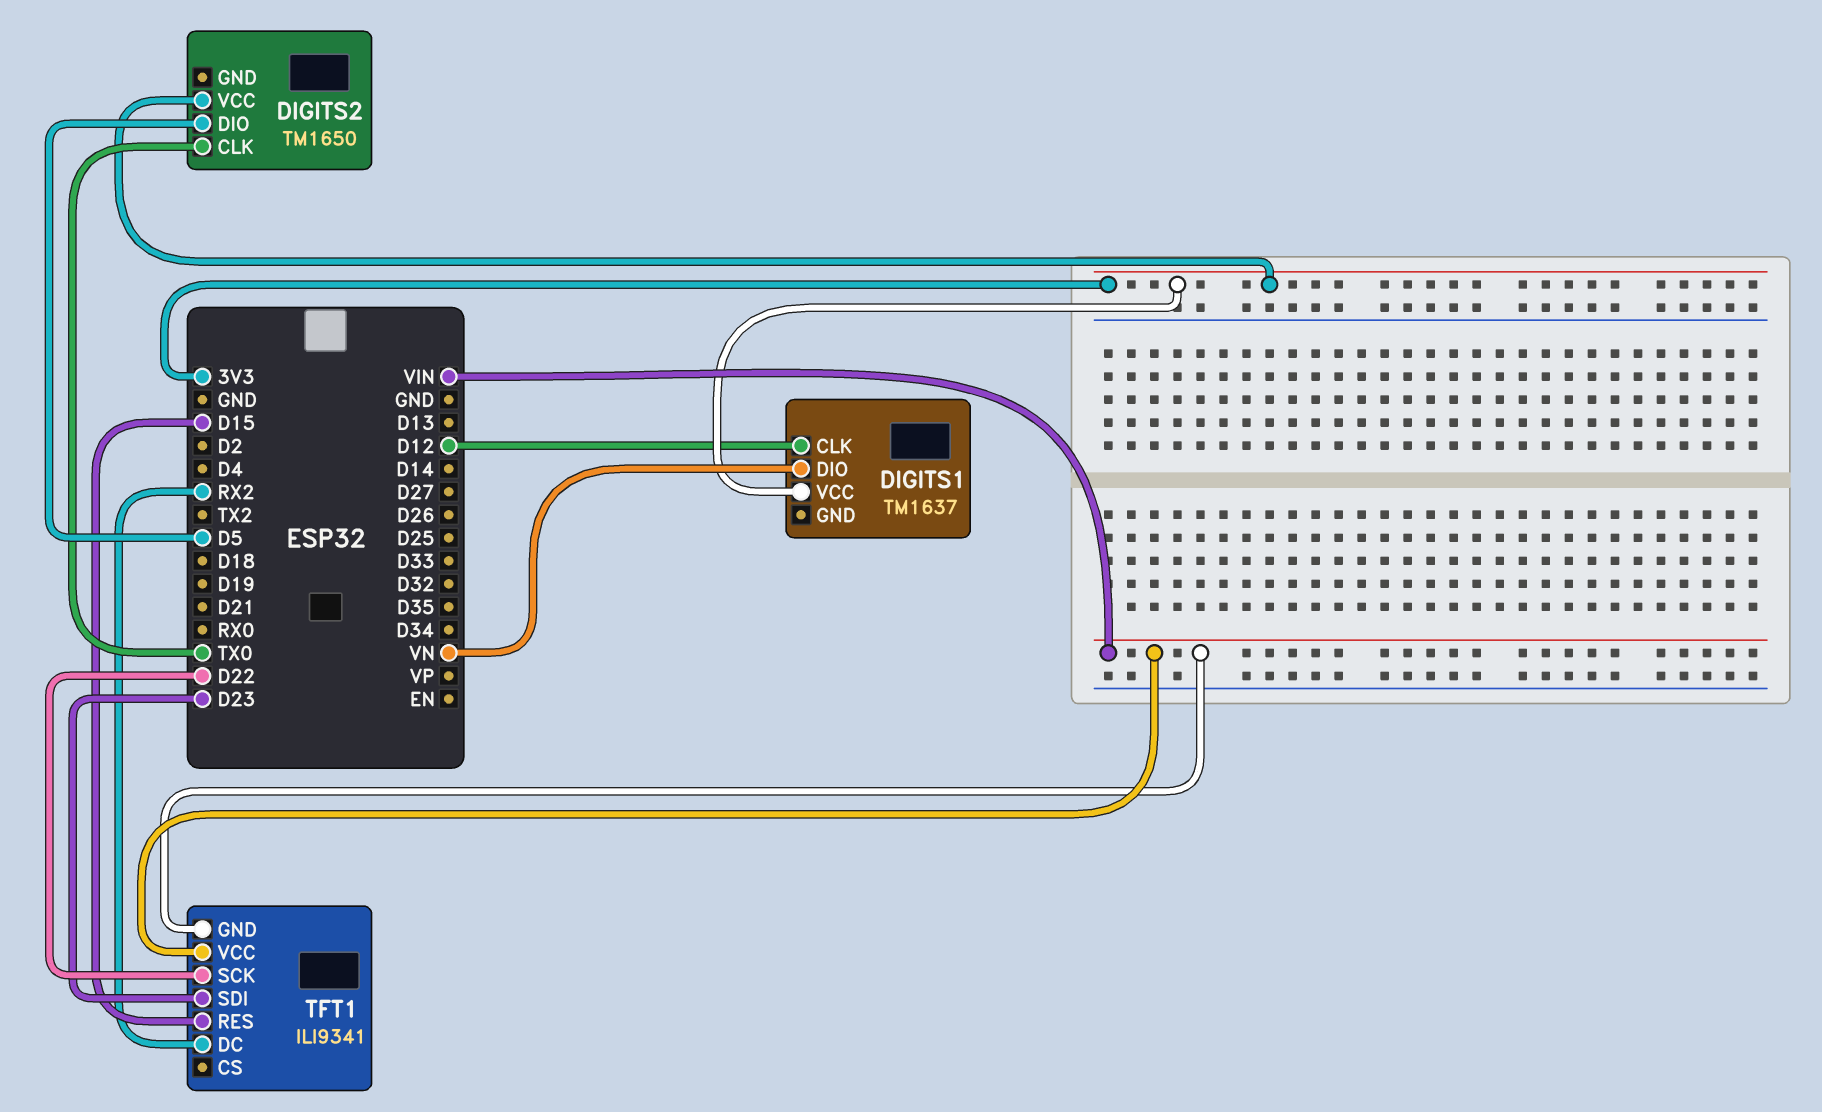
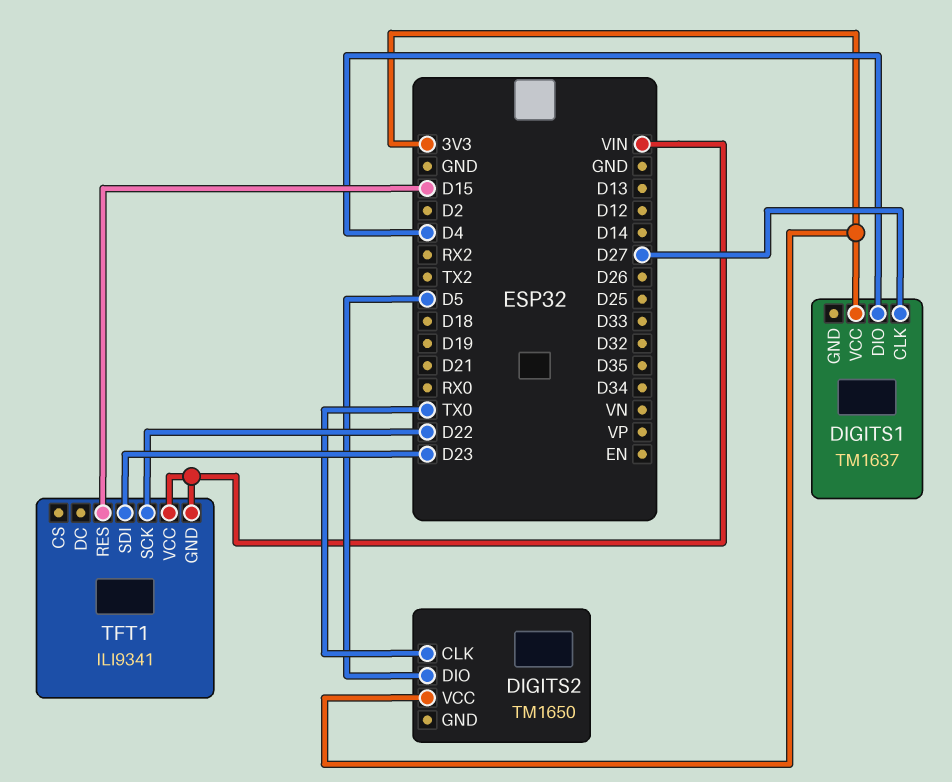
DIGITS1 pin CLK: D12 -> D27
DIGITS1 pin DIO: VN -> D4
TFT1 pin DC: RX2 -> none

